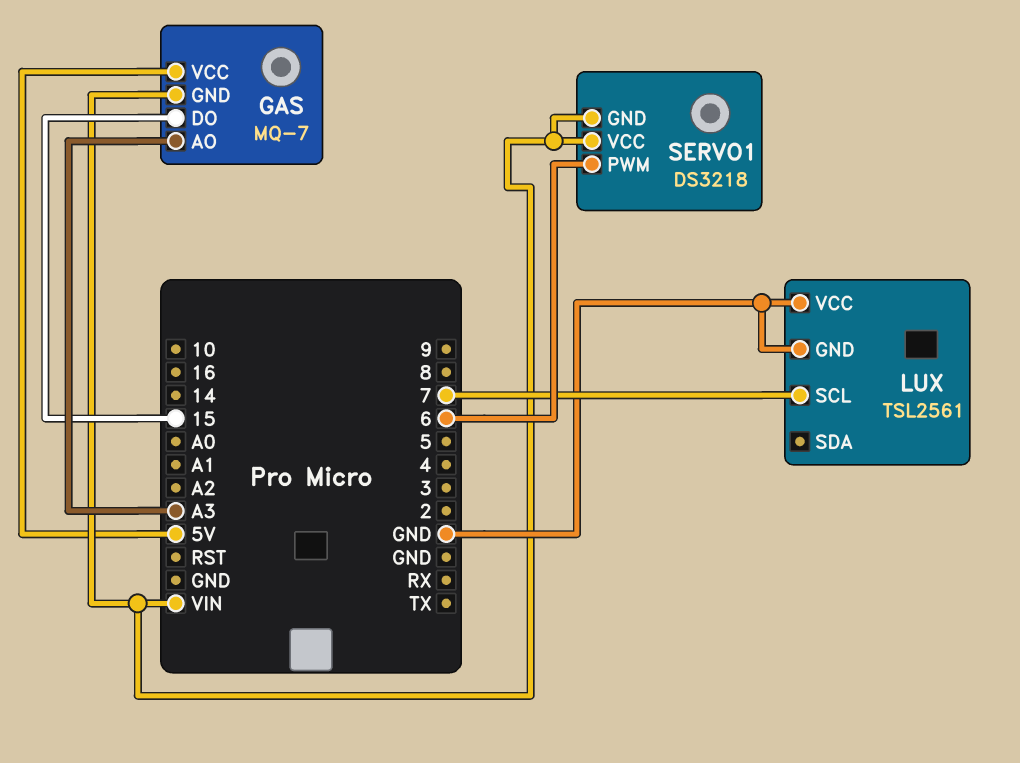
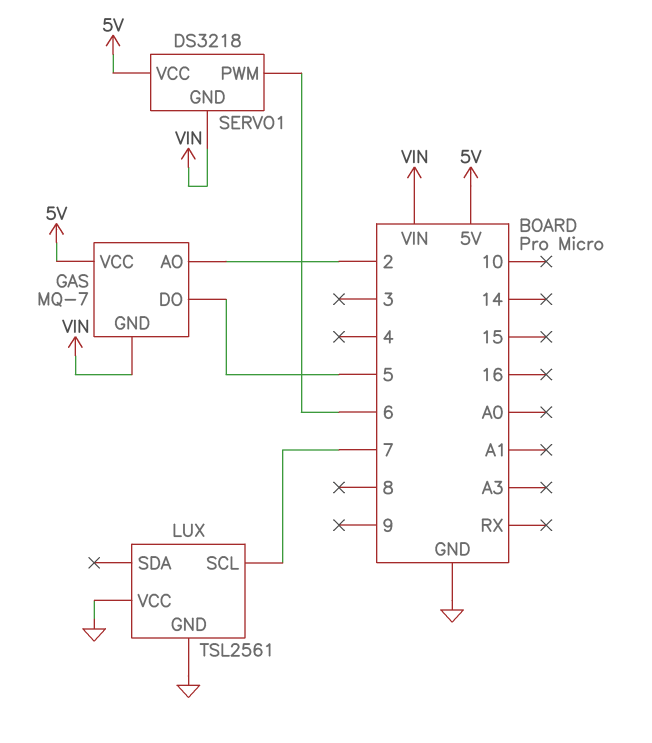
GAS pin AO: A3 -> 2
GAS pin DO: 15 -> 5
SERVO1 pin VCC: VIN -> 5V

